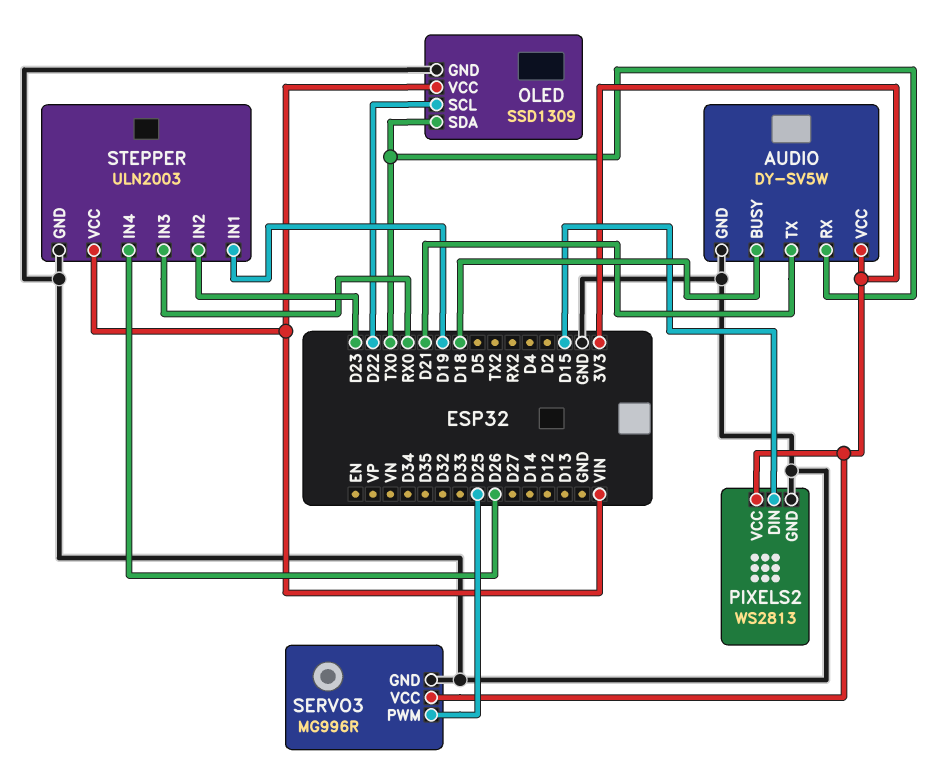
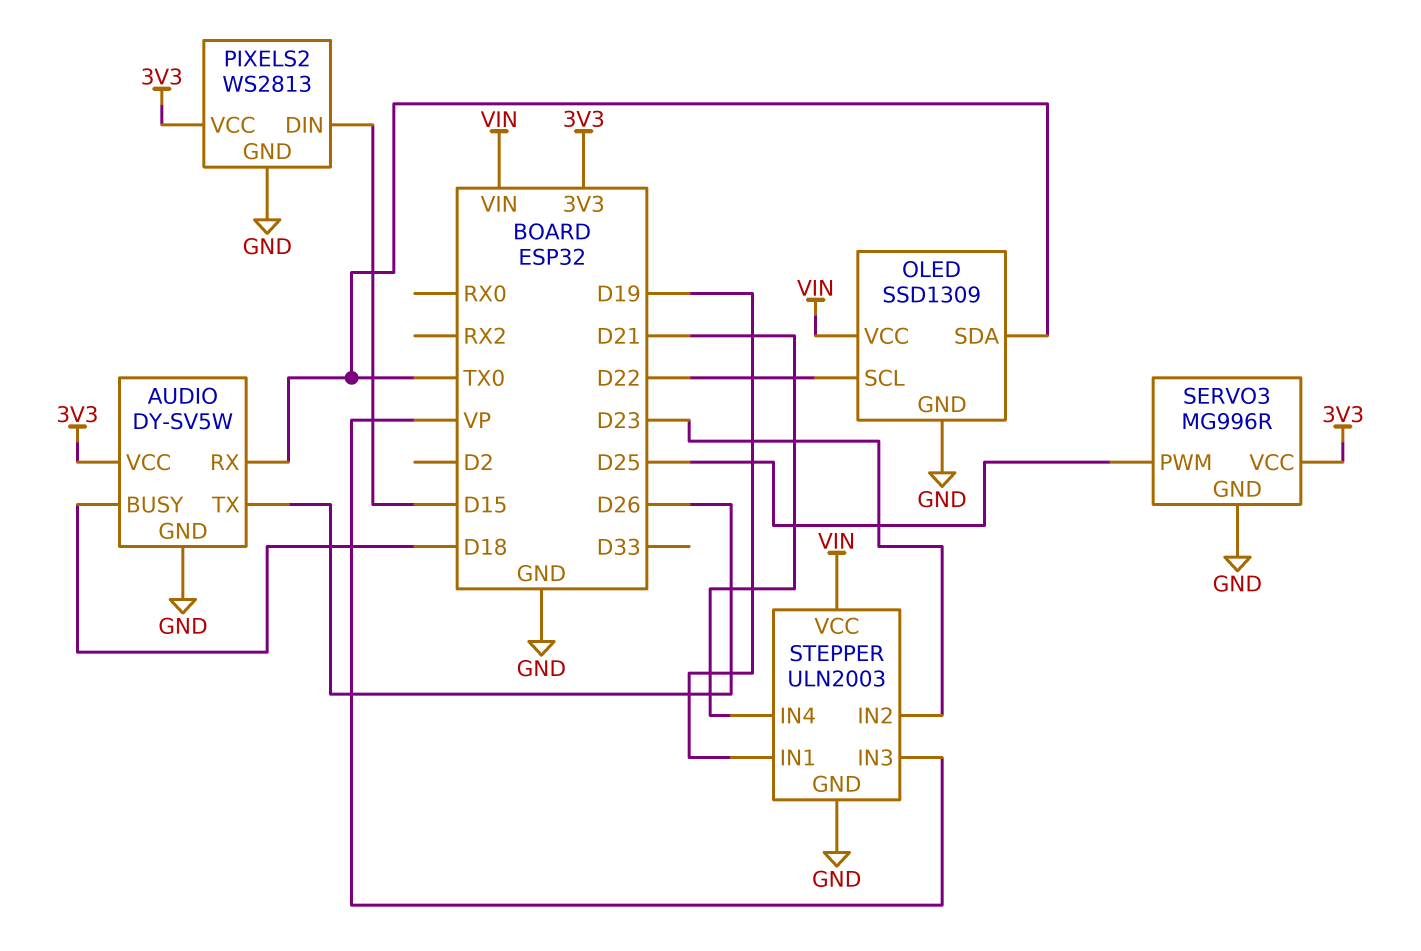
AUDIO pin TX: D21 -> D26
STEPPER pin IN3: RX0 -> VP
STEPPER pin IN4: D26 -> D21

